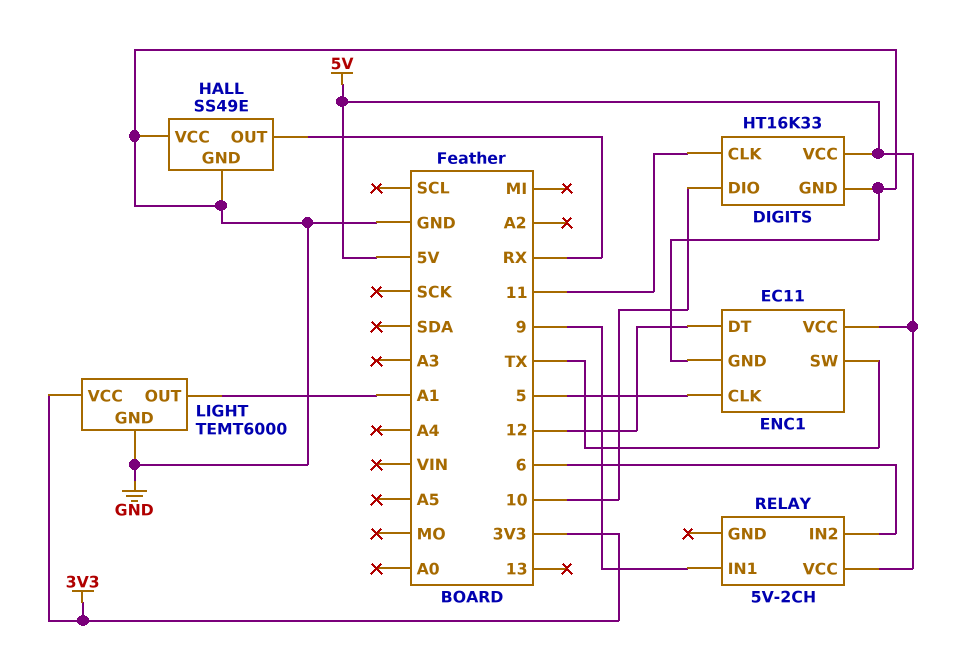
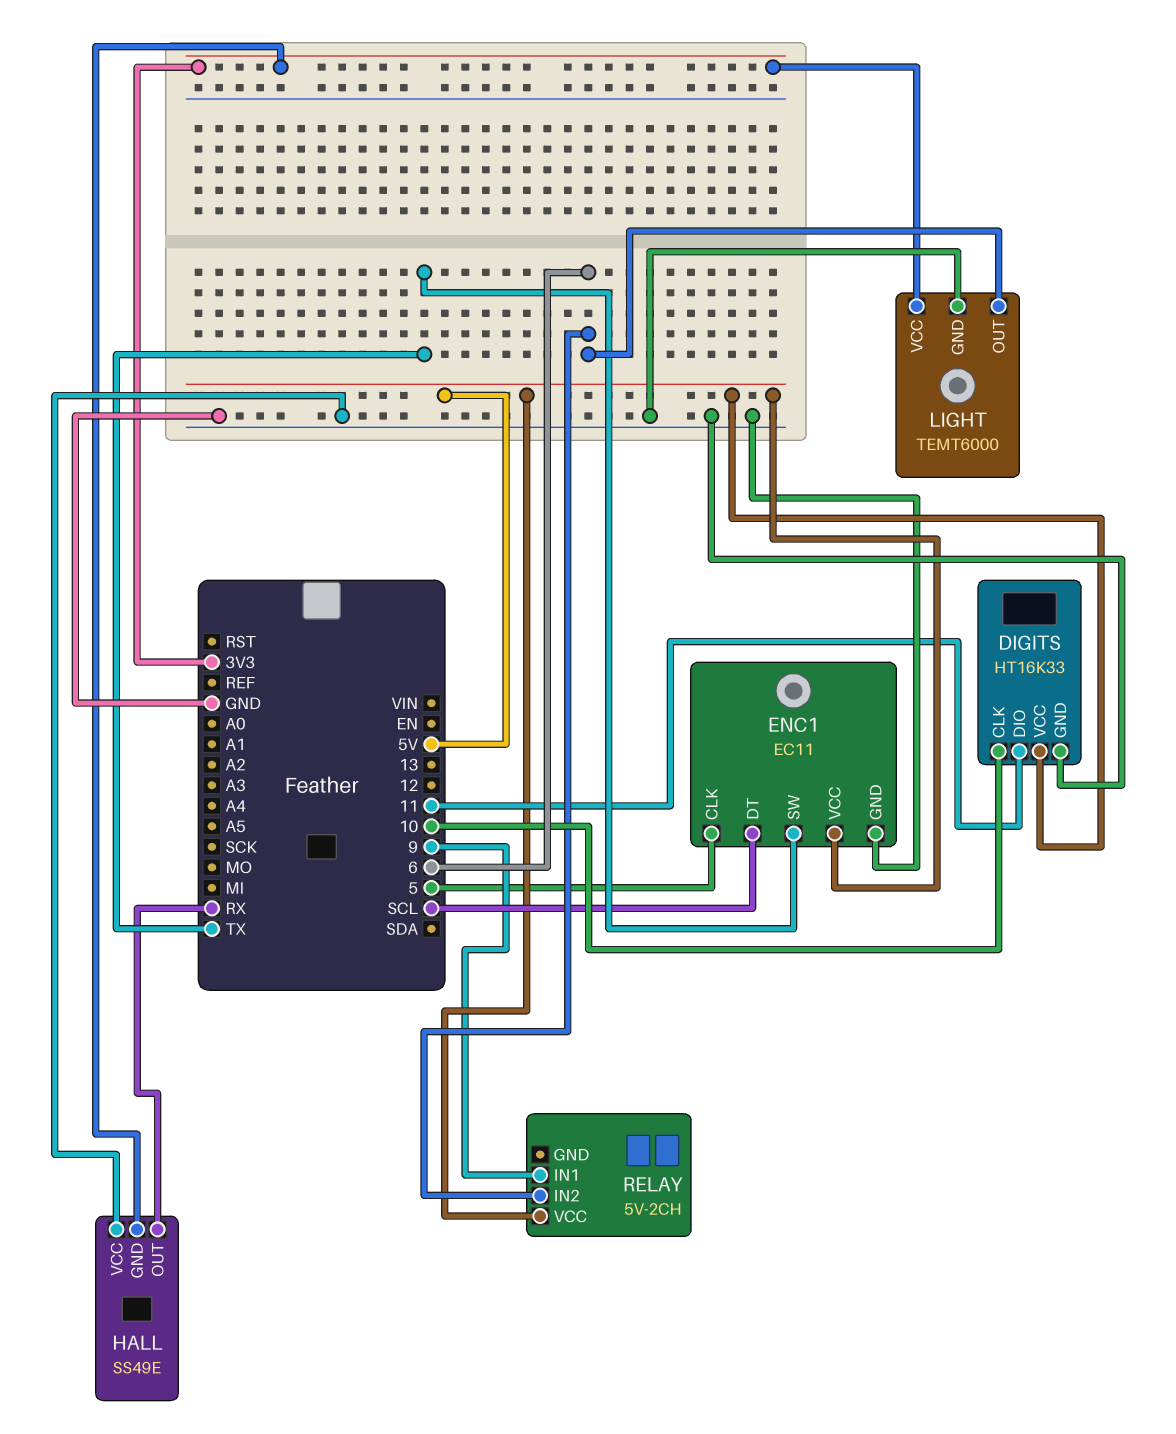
DIGITS pin CLK: 11 -> 10
DIGITS pin DIO: 10 -> 11
ENC1 pin DT: 12 -> SCL
HALL pin GND: GND -> 3V3
LIGHT pin OUT: A1 -> 6

